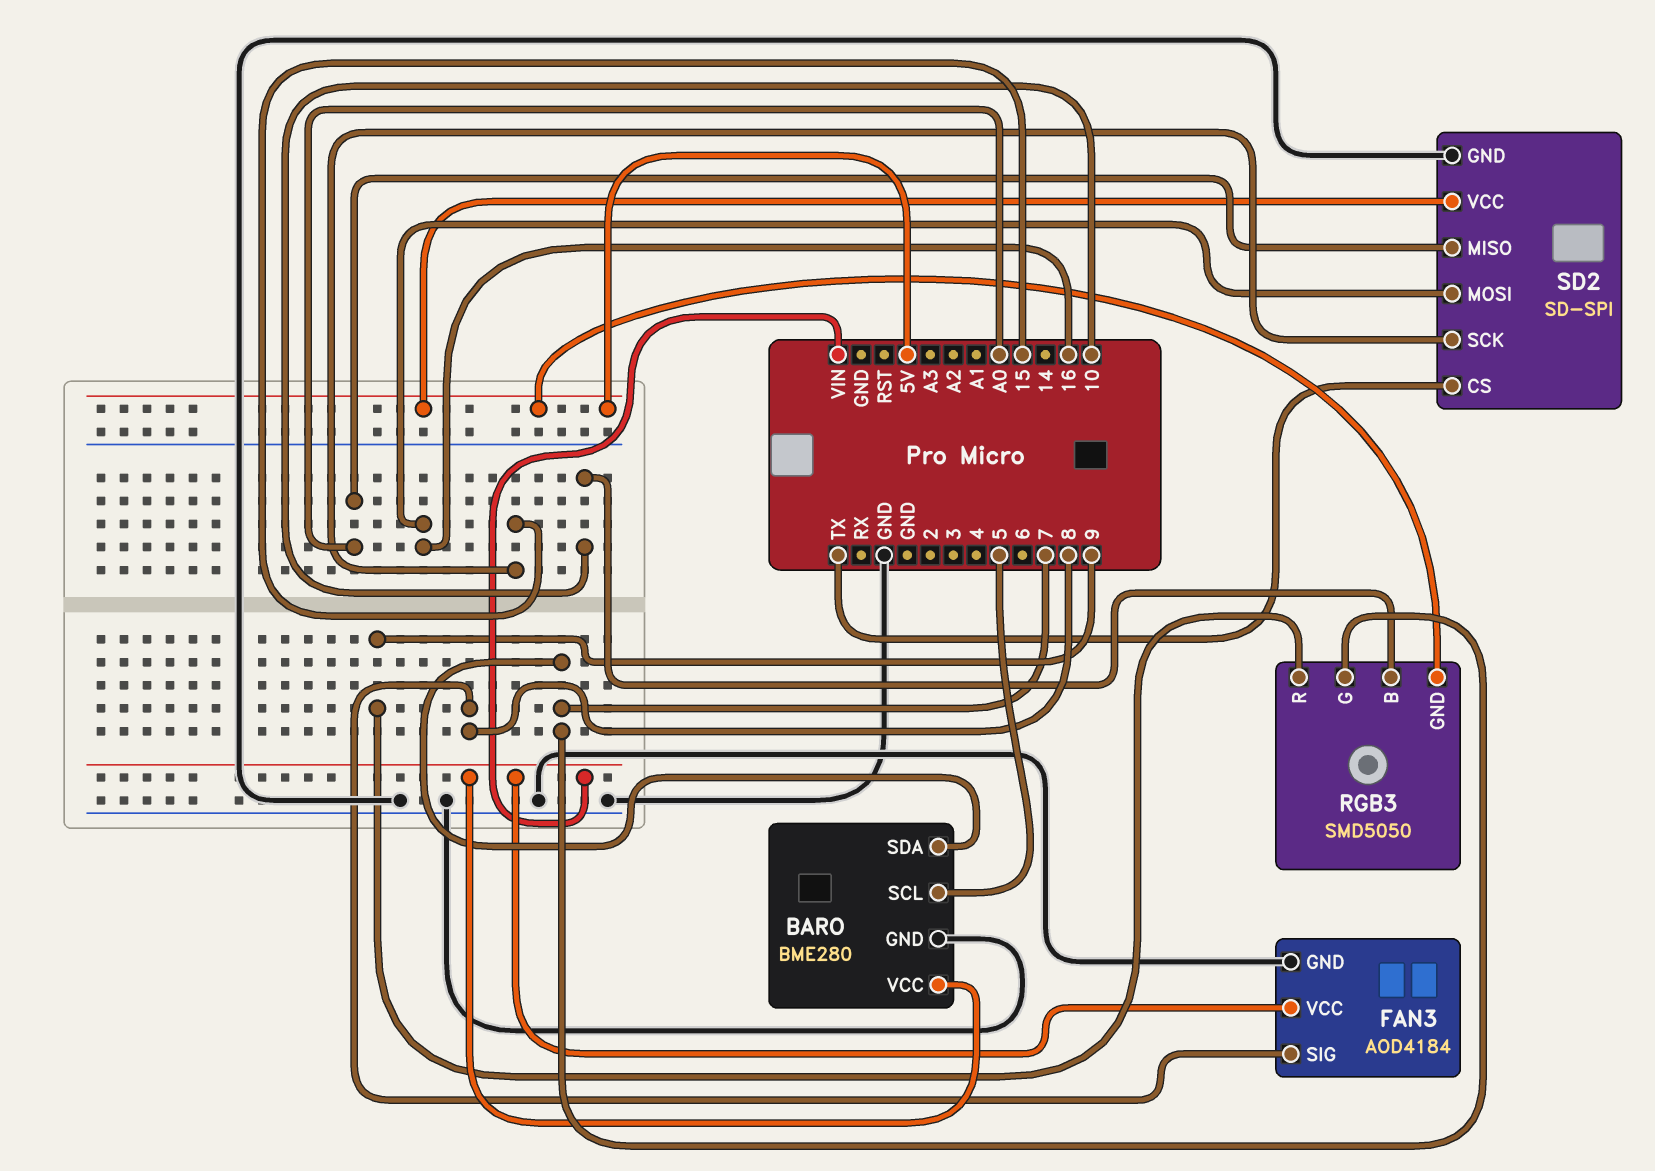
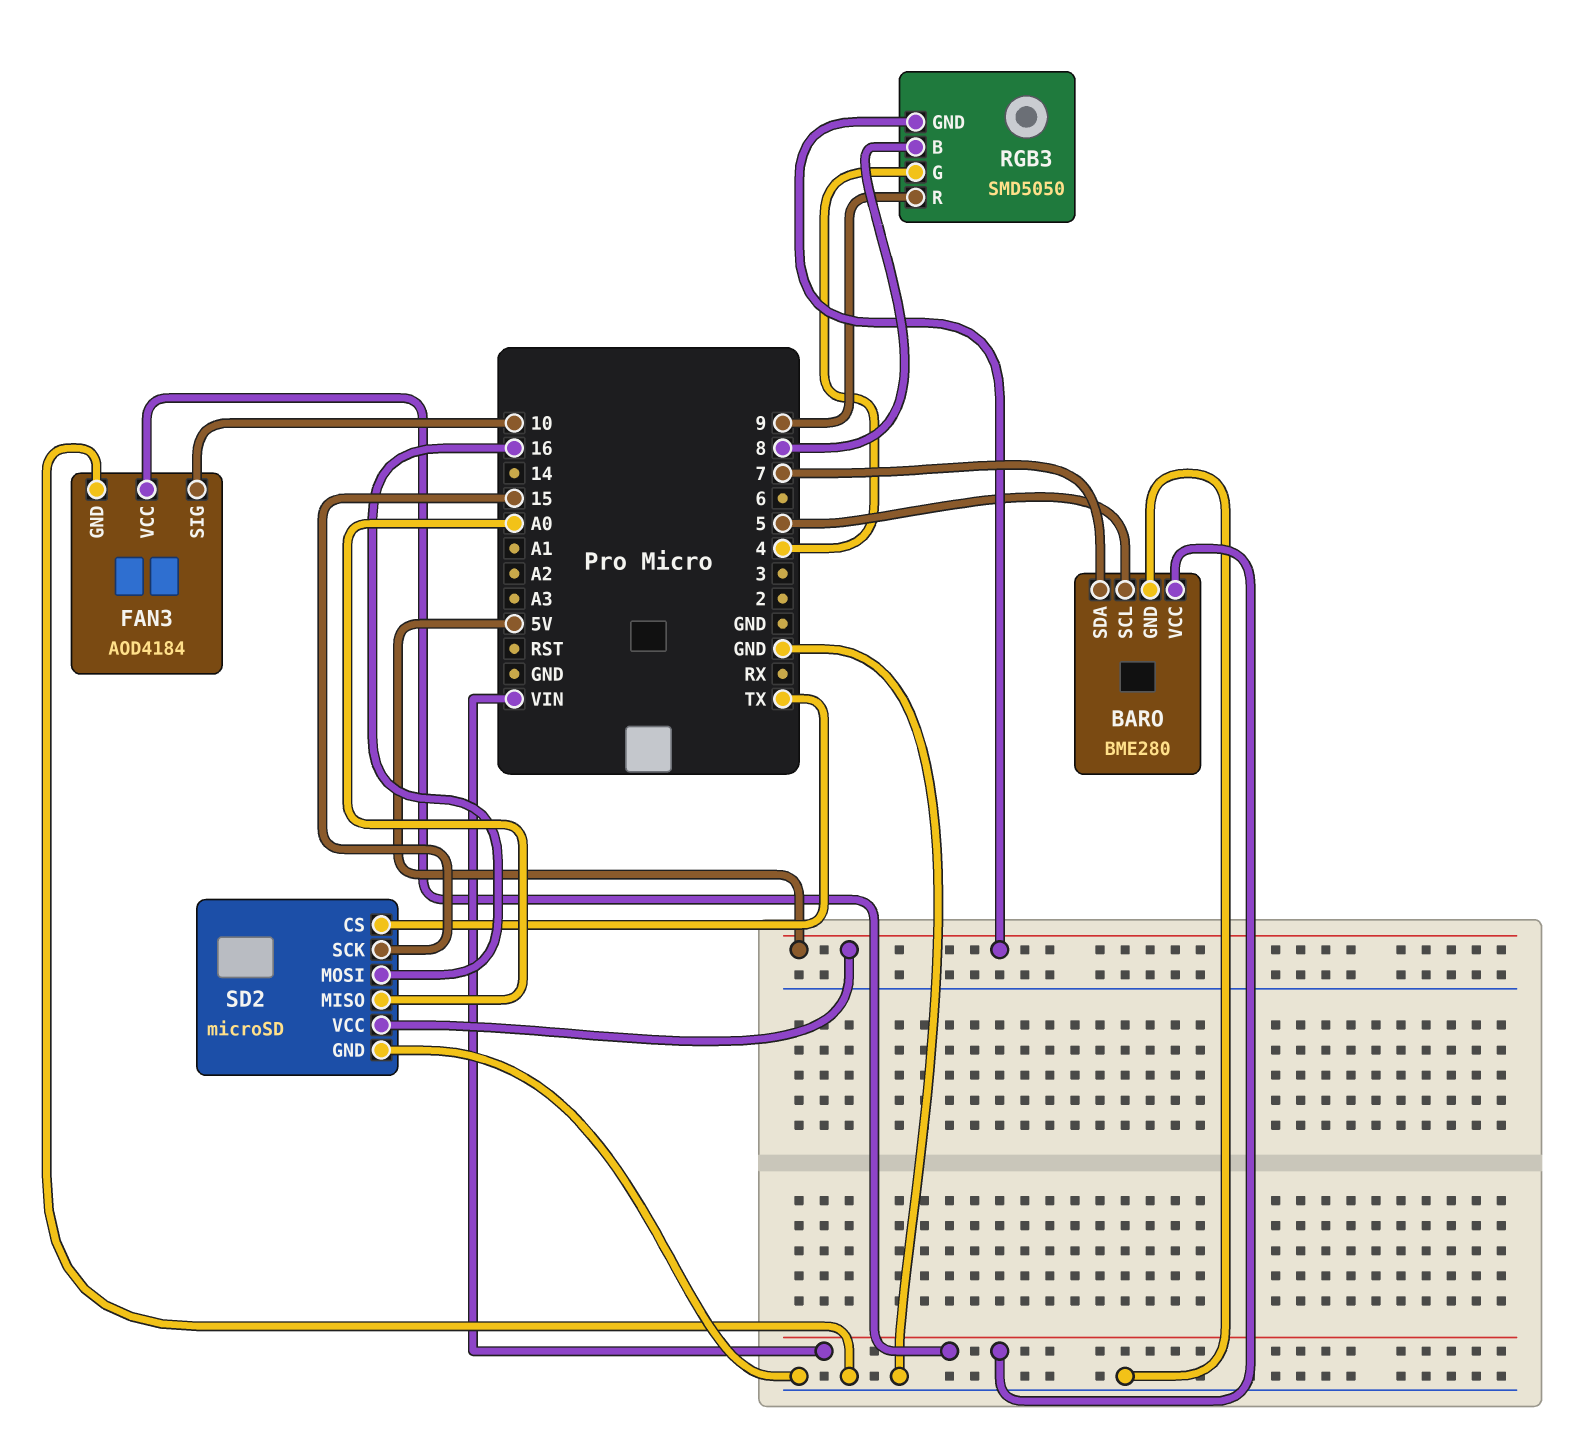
FAN3 pin SIG: 8 -> 10
RGB3 pin B: 10 -> 8
RGB3 pin G: 7 -> 4
SD2: SD-SPI -> microSD

